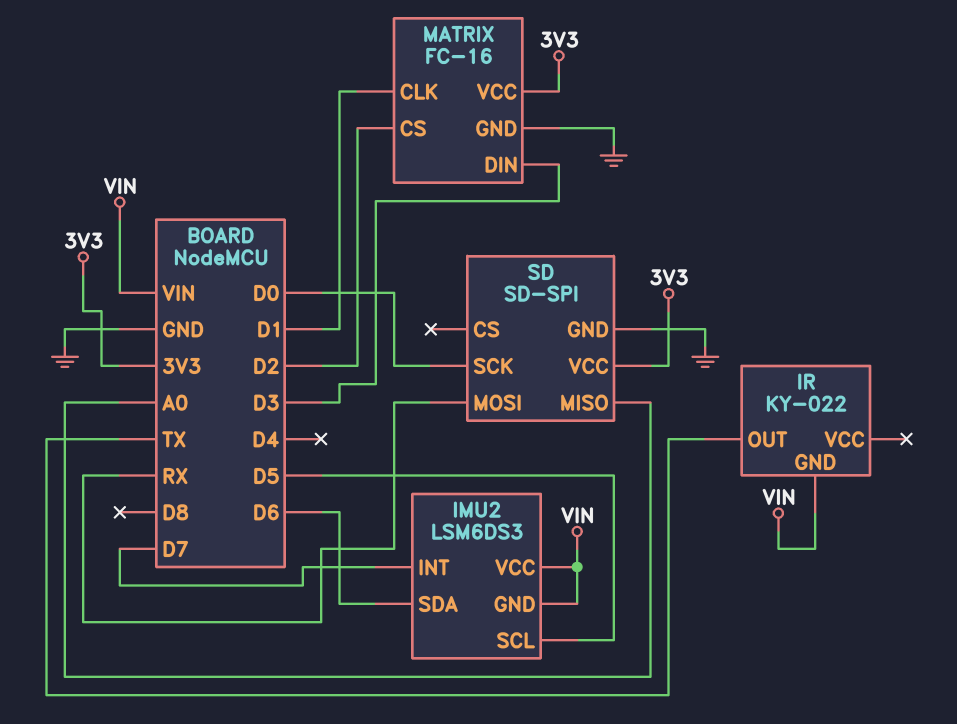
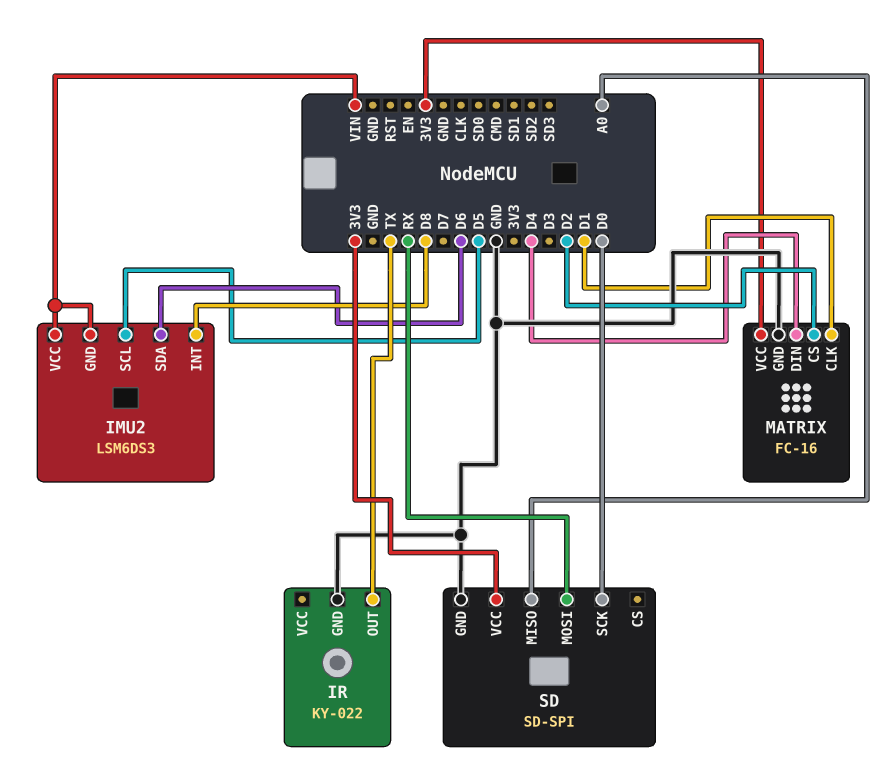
IMU2 pin INT: D7 -> D8
IR pin GND: VIN -> GND
MATRIX pin DIN: D3 -> D4

